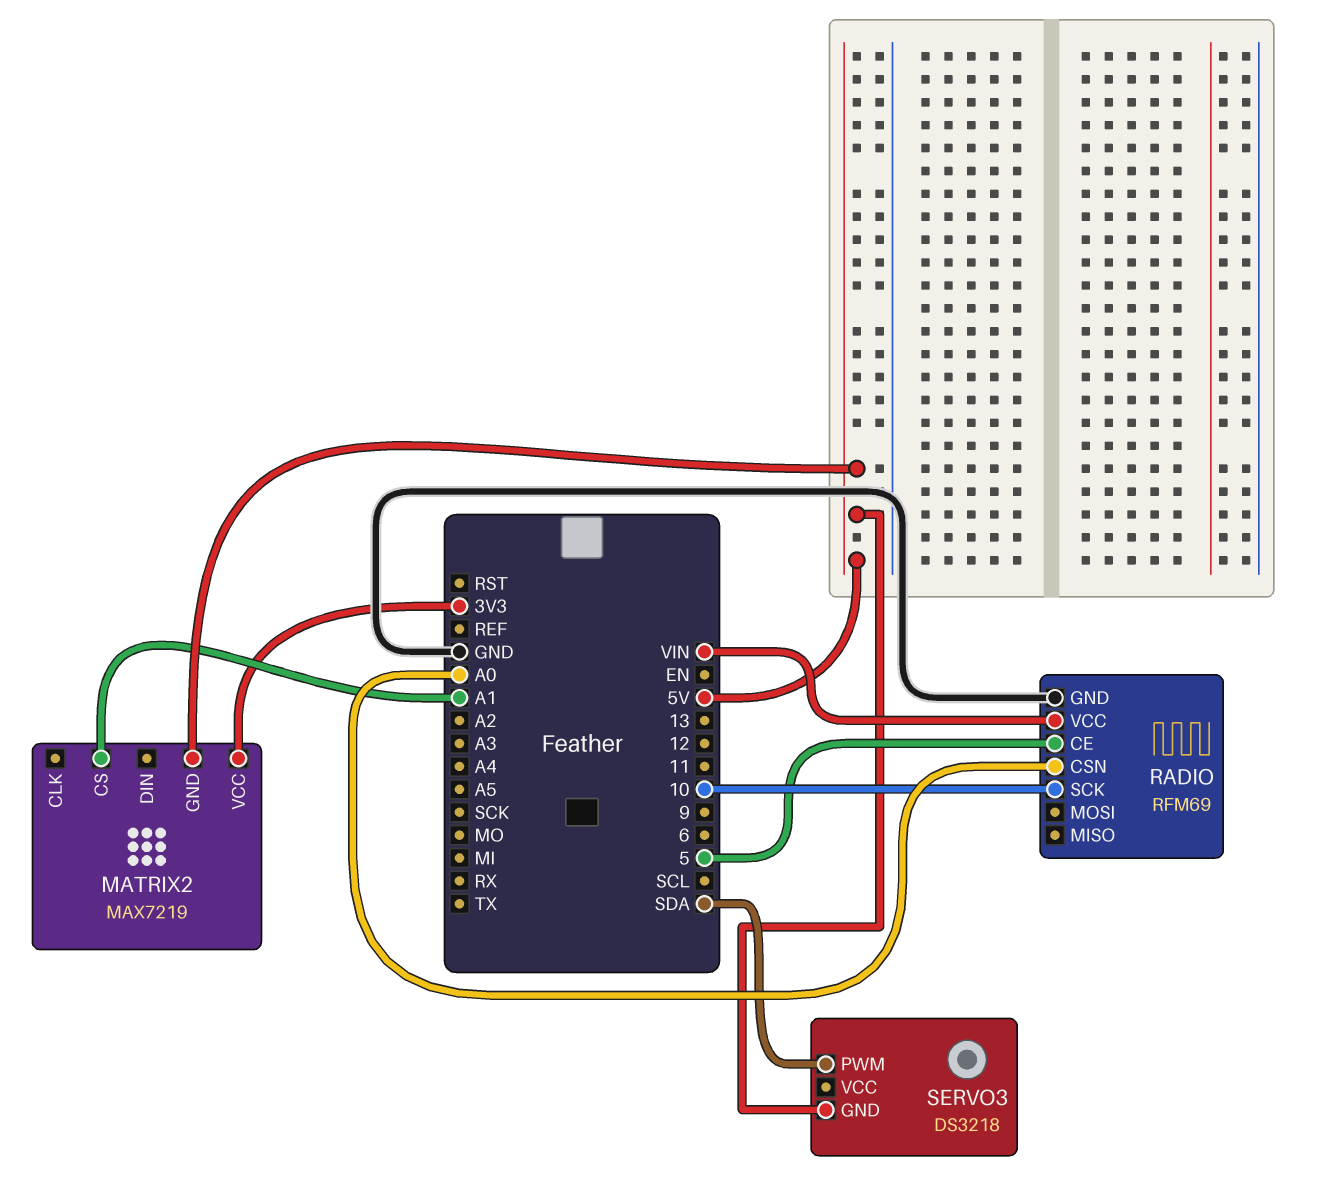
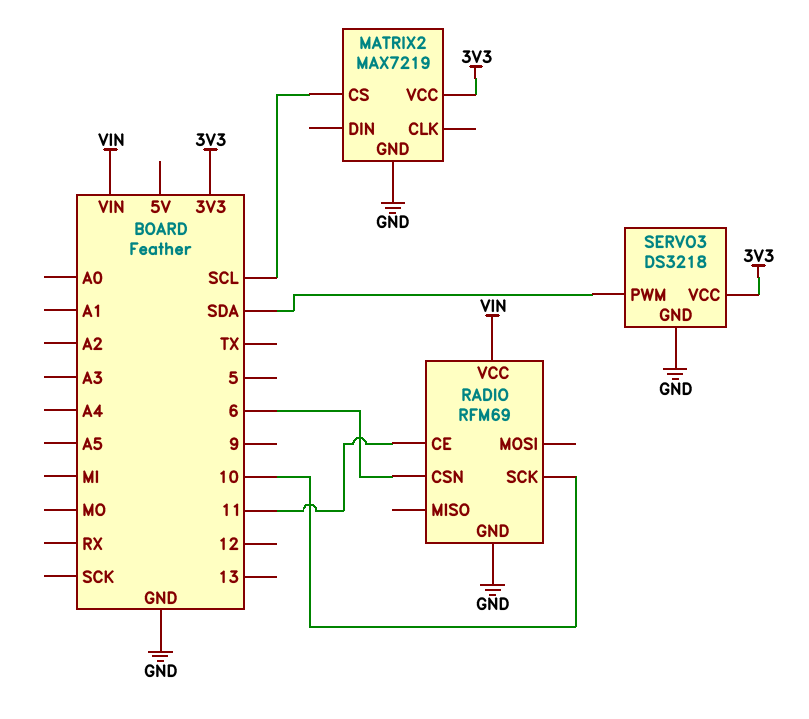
MATRIX2 pin CS: A1 -> SCL
MATRIX2 pin GND: 5V -> GND
RADIO pin CE: 5 -> 11
RADIO pin CSN: A0 -> 6
SERVO3 pin GND: 5V -> GND
SERVO3 pin VCC: none -> 3V3

